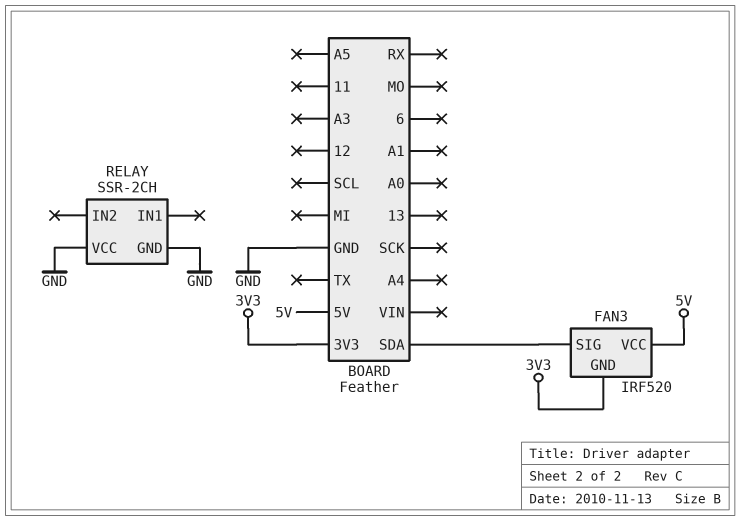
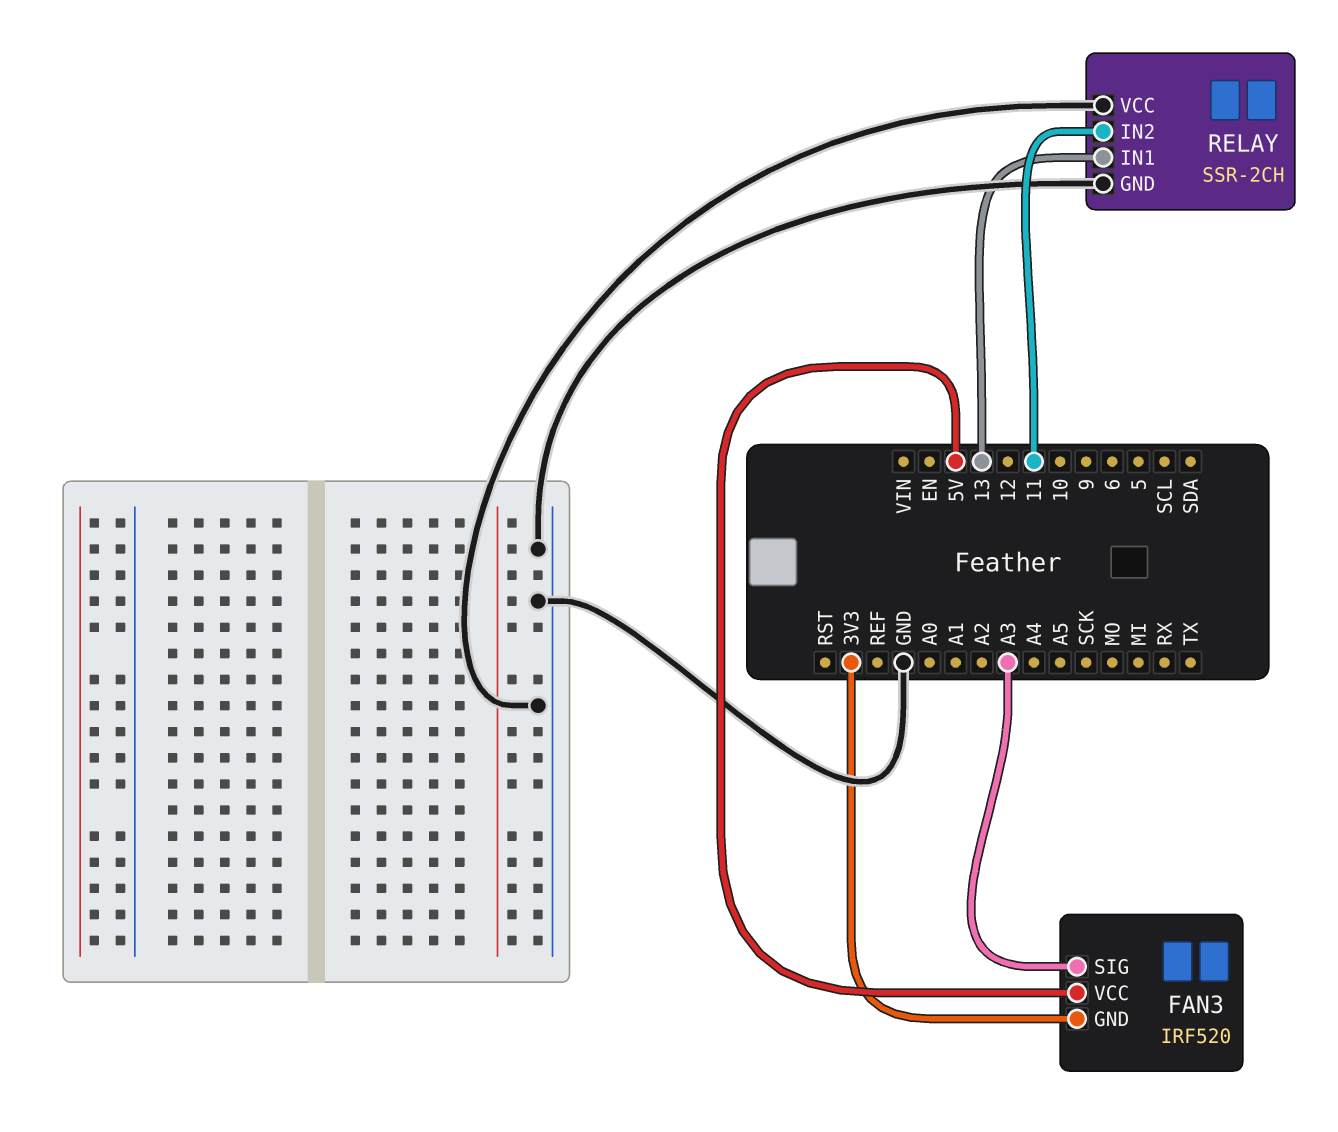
FAN3 pin SIG: SDA -> A3
RELAY pin IN1: none -> 13
RELAY pin IN2: none -> 11

